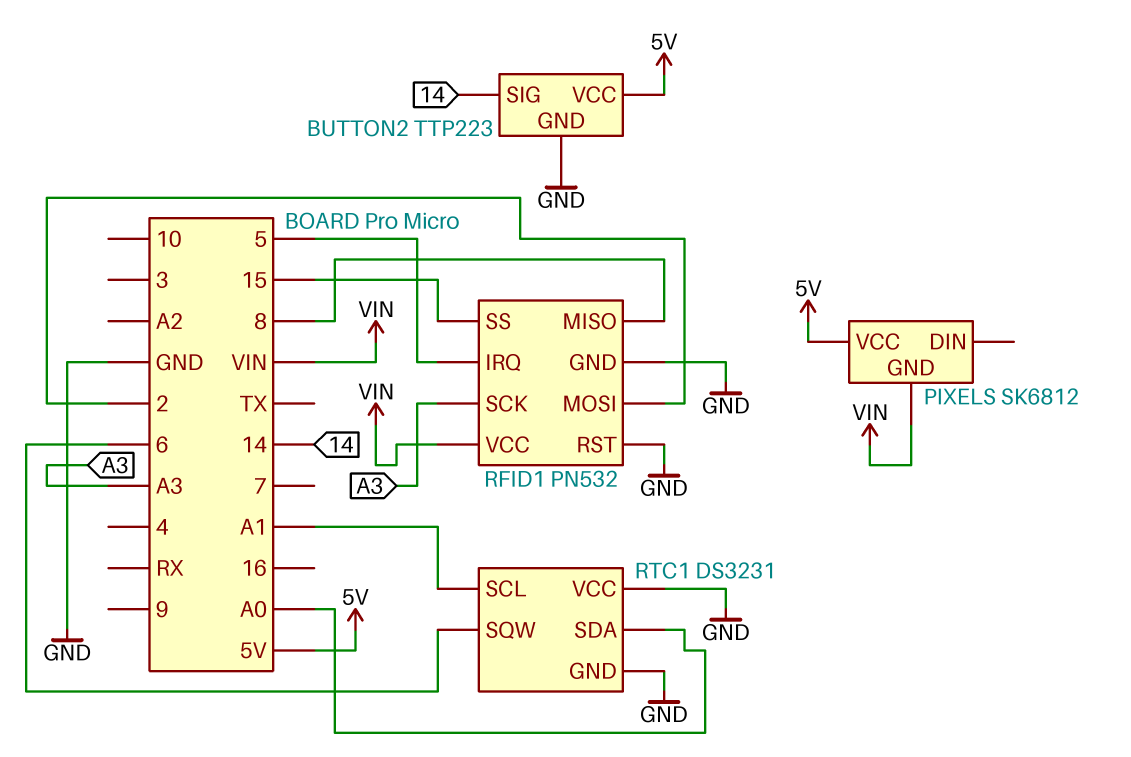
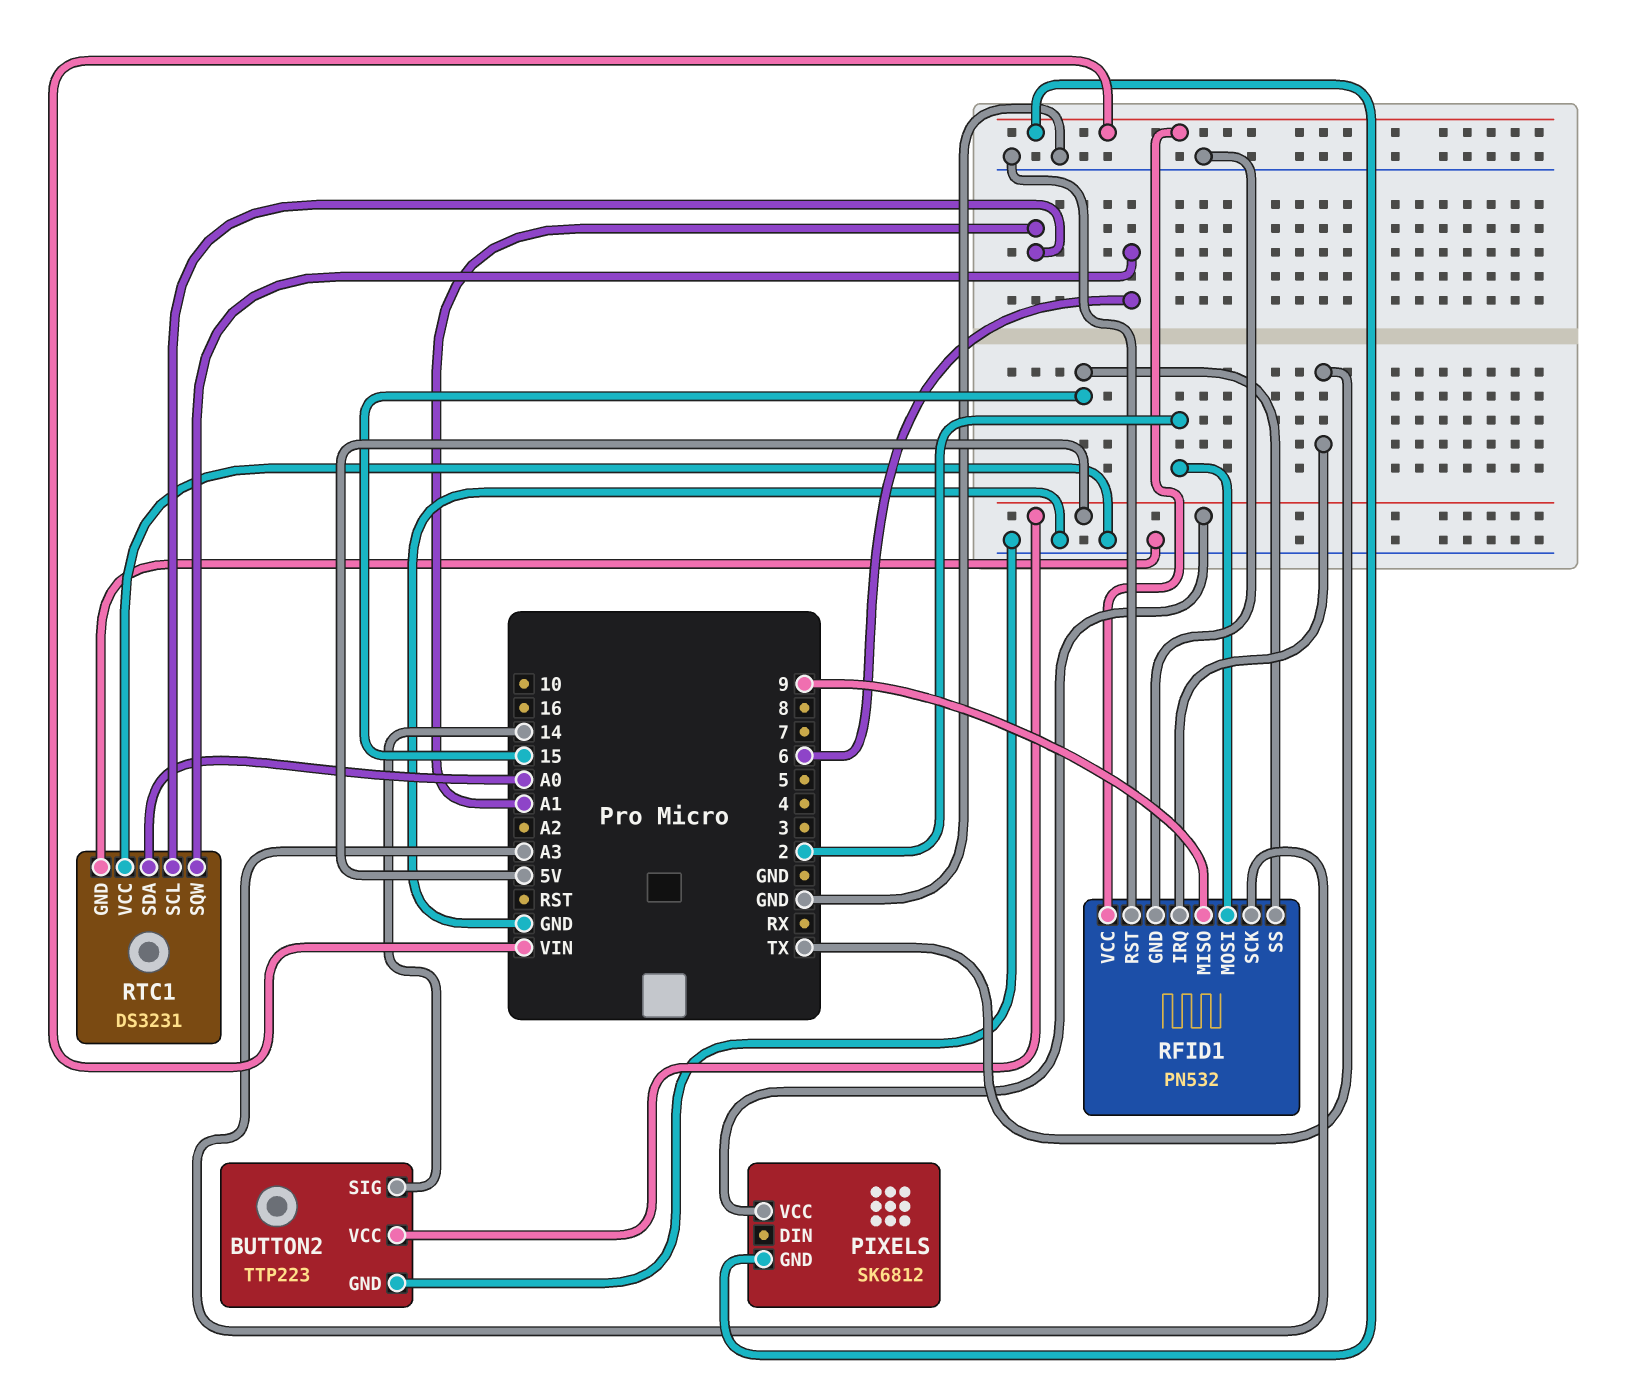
RFID1 pin IRQ: 5 -> TX
RFID1 pin MISO: 8 -> 9

